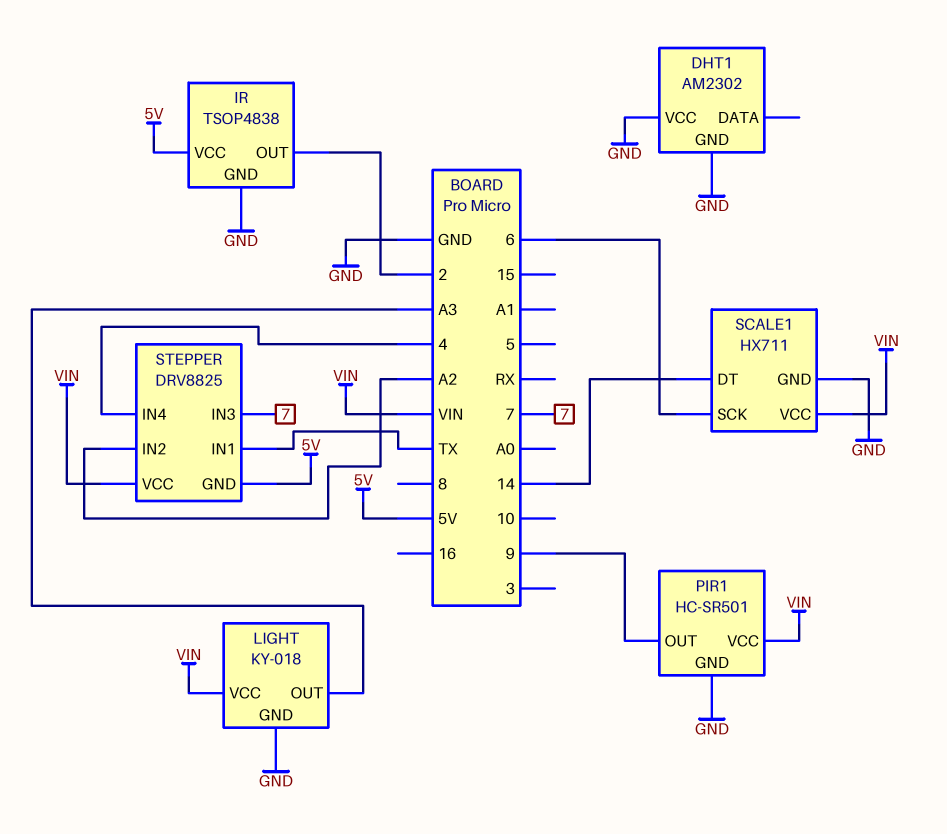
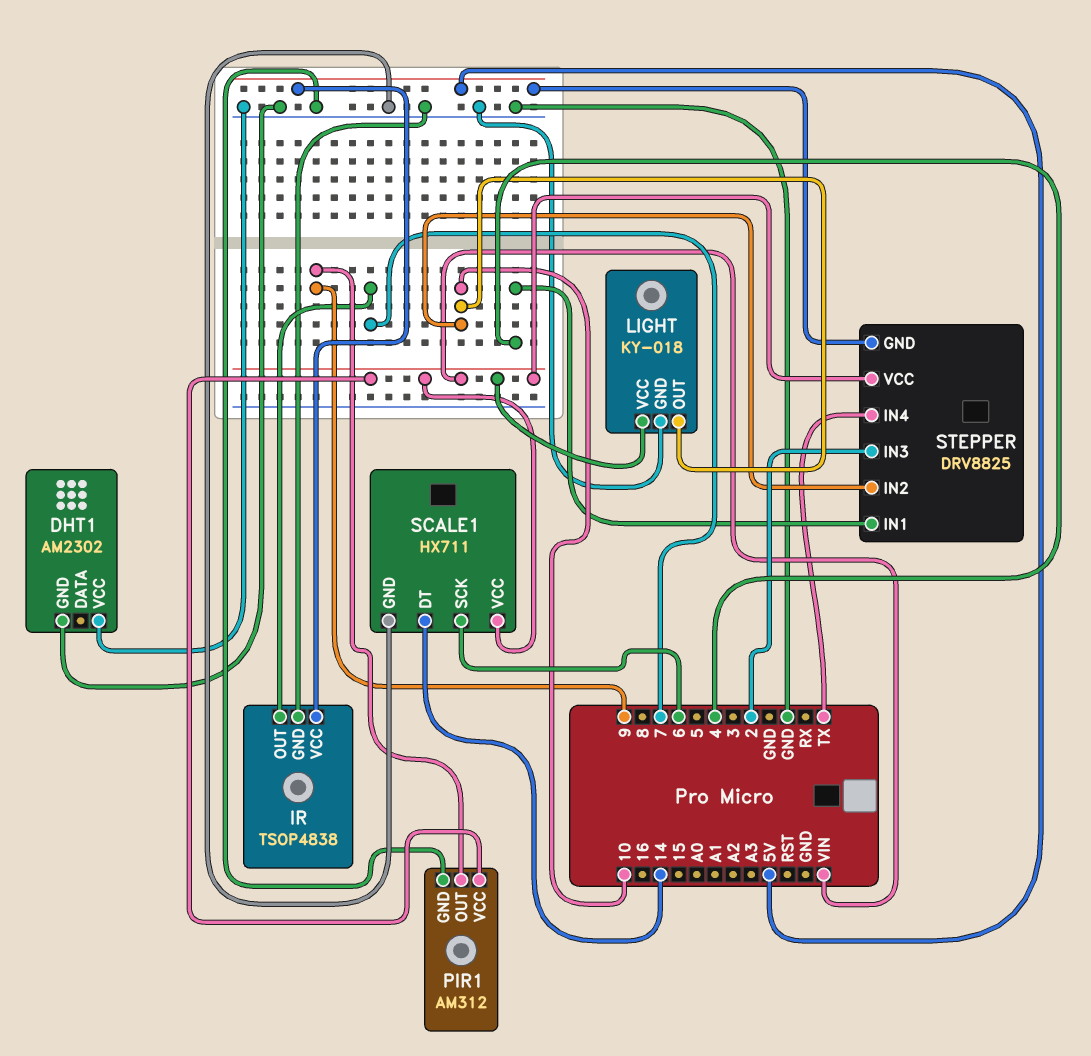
IR pin OUT: 2 -> 7
LIGHT pin OUT: A3 -> 10
PIR1: HC-SR501 -> AM312
STEPPER pin IN1: TX -> 4
STEPPER pin IN2: A2 -> 10
STEPPER pin IN3: 7 -> 2
STEPPER pin IN4: 4 -> TX

